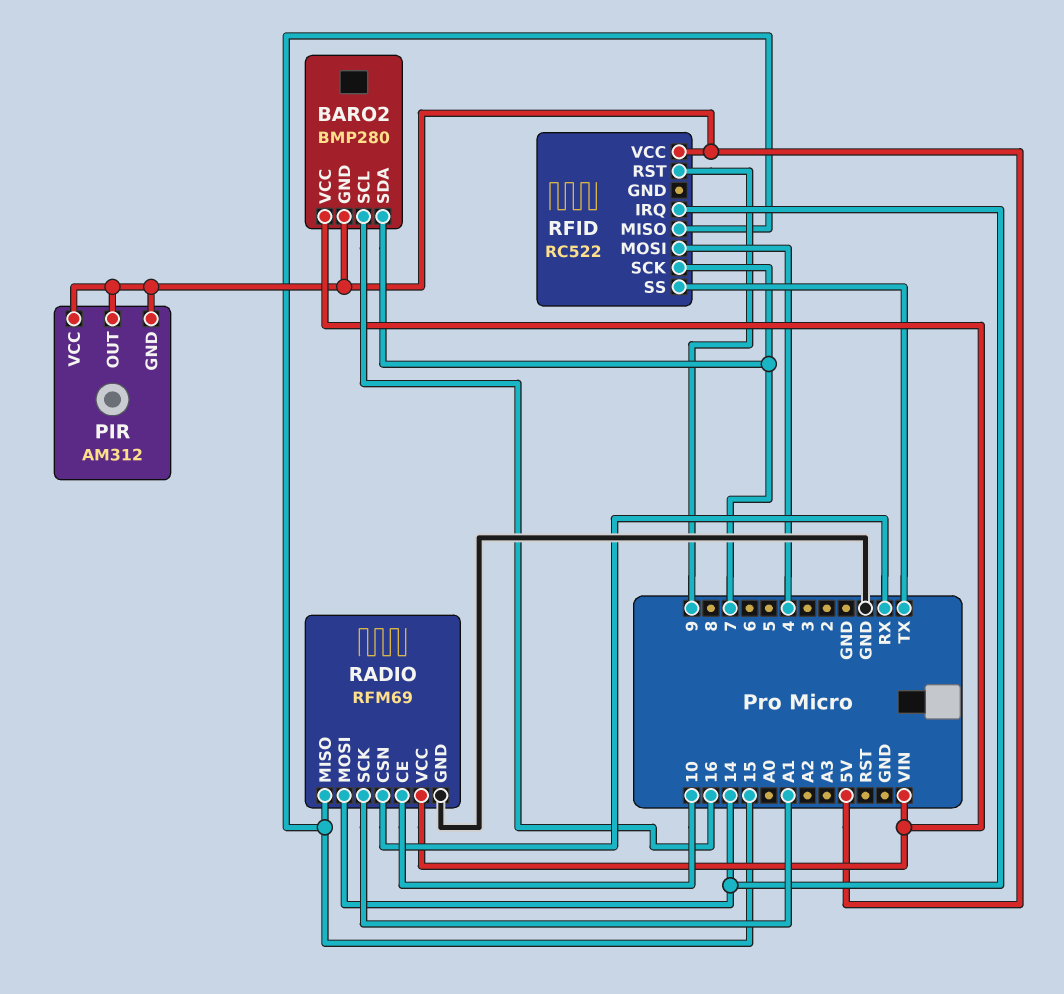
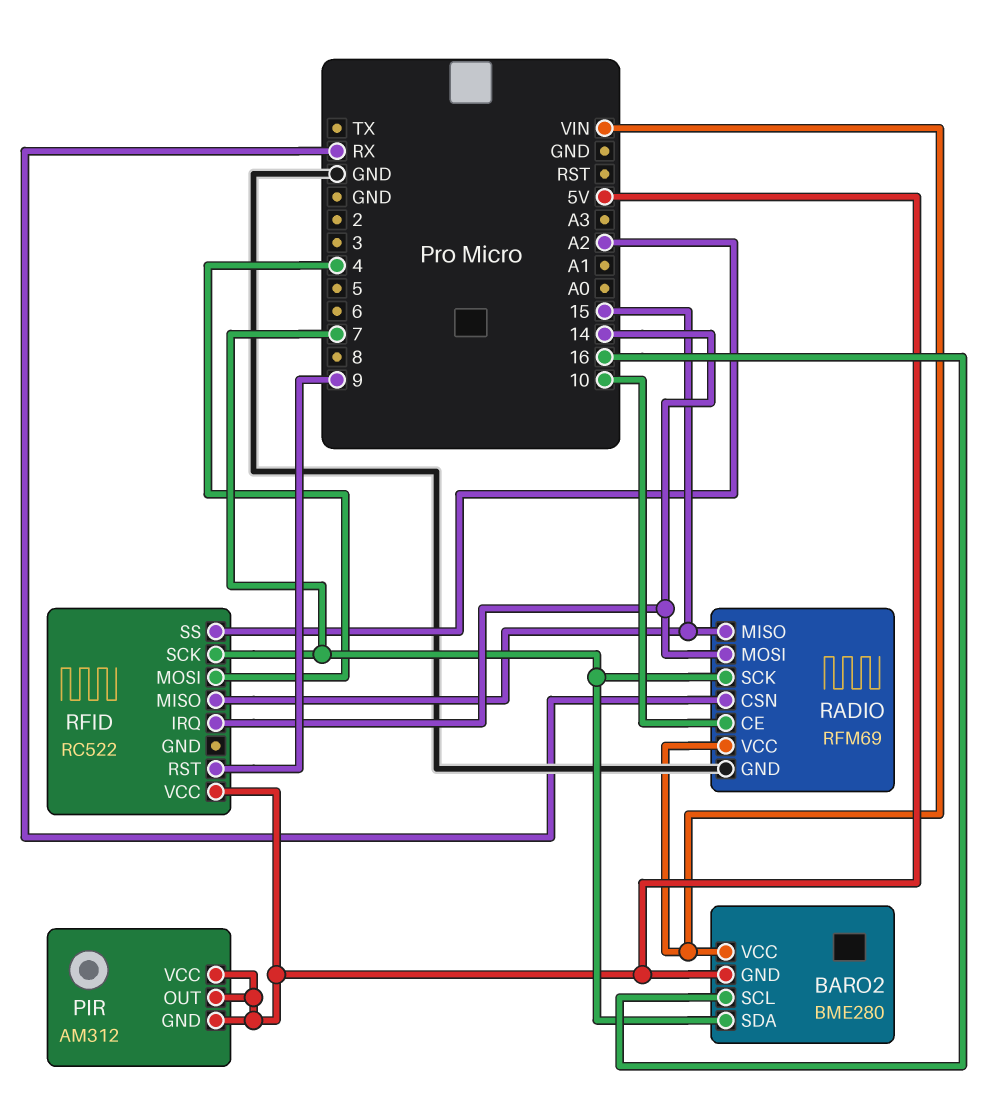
BARO2: BMP280 -> BME280
RADIO pin SCK: A1 -> 7
RFID pin SS: TX -> A2

